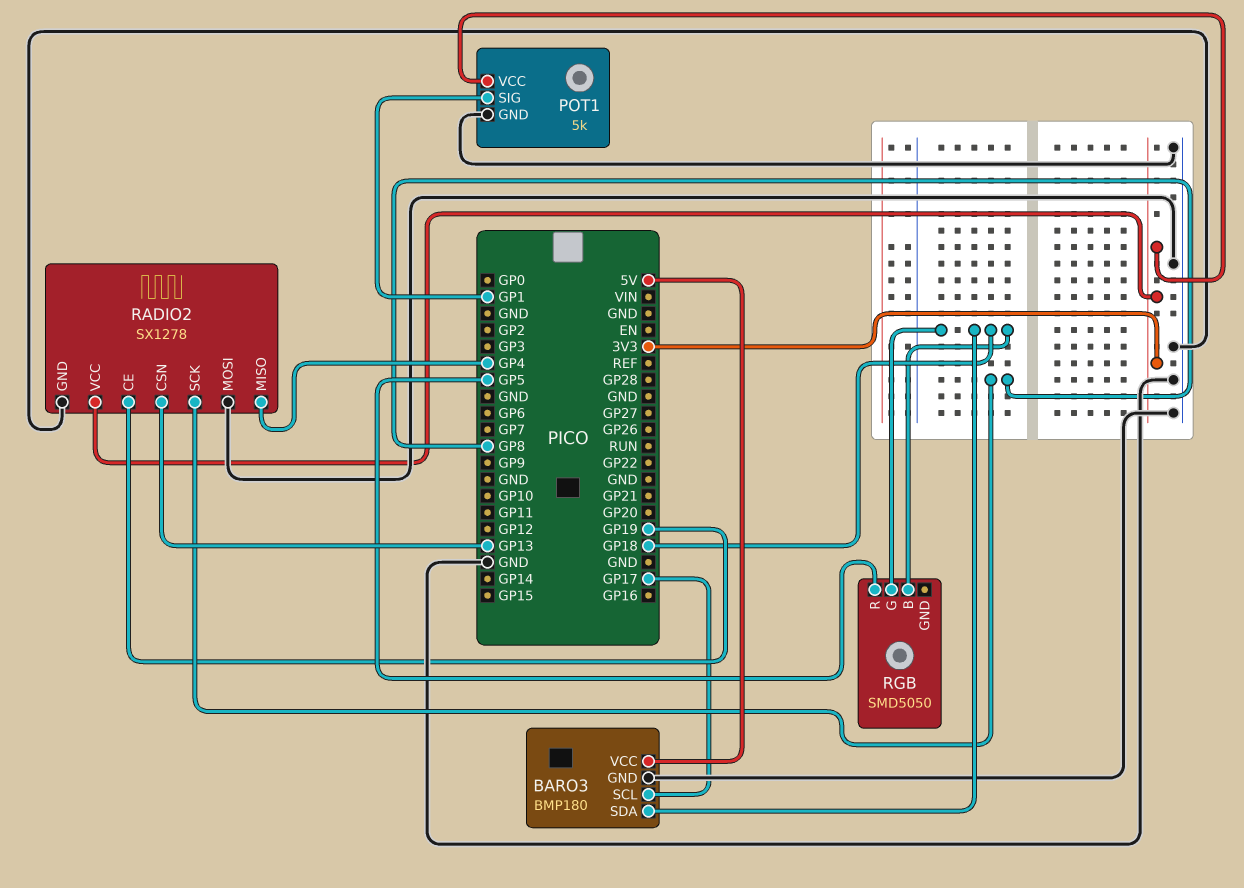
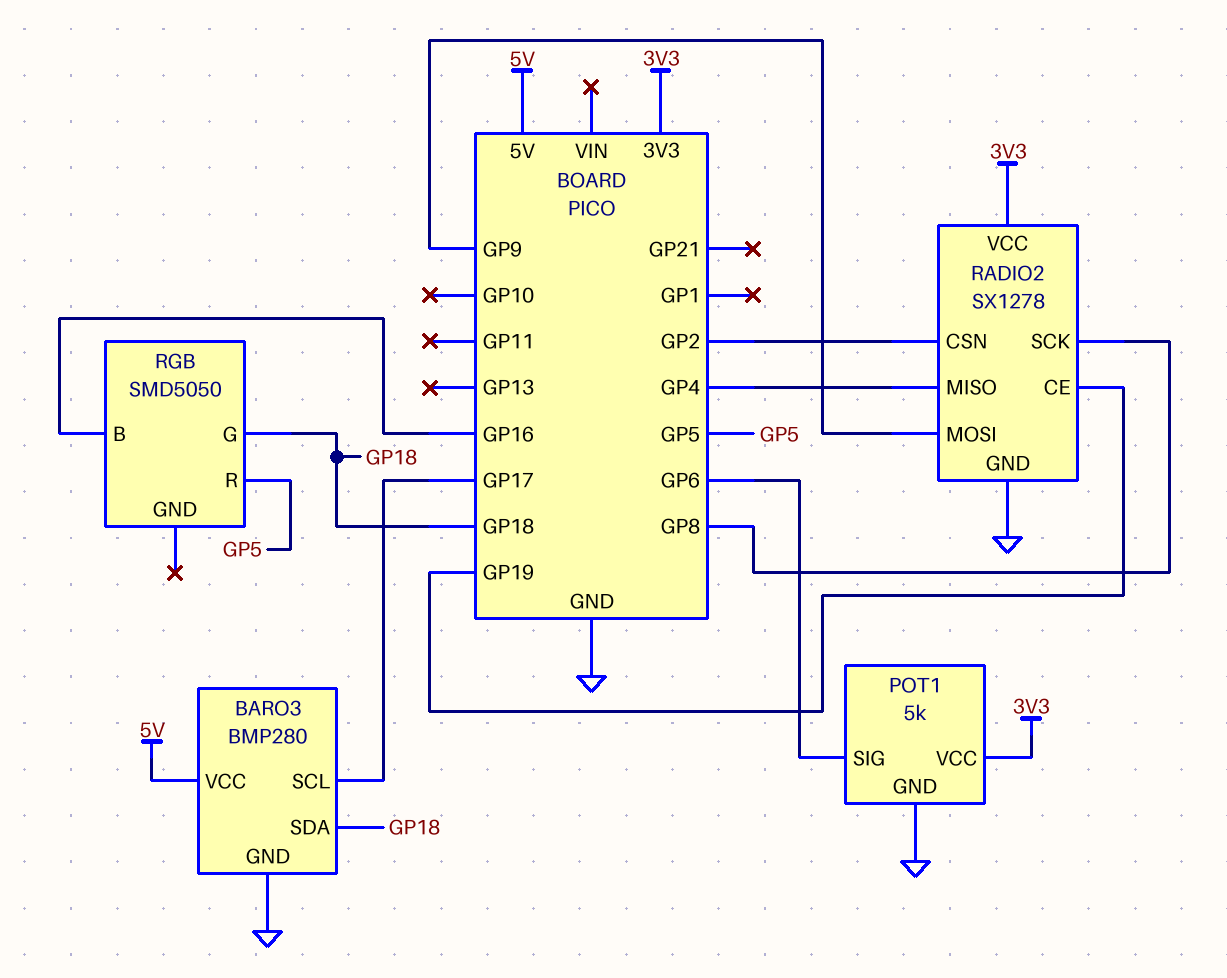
BARO3: BMP180 -> BMP280
POT1 pin SIG: GP1 -> GP6
RADIO2 pin CSN: GP13 -> GP2
RADIO2 pin MOSI: GND -> GP9
RGB pin B: GP18 -> GP16

